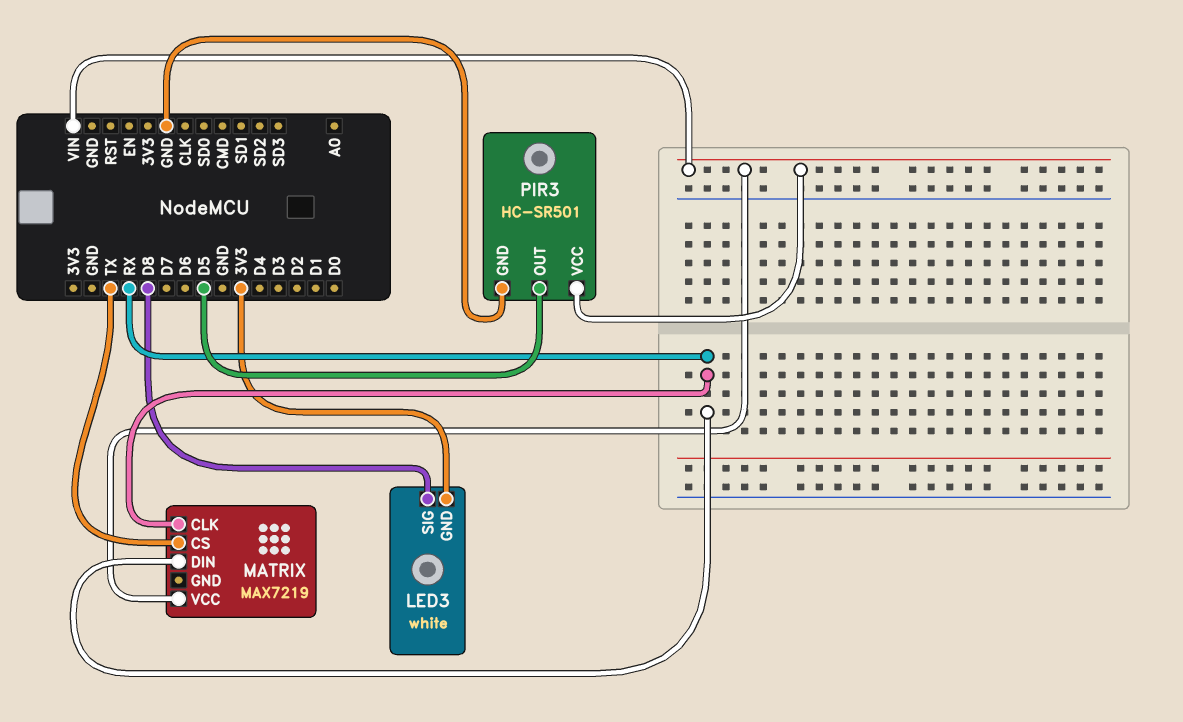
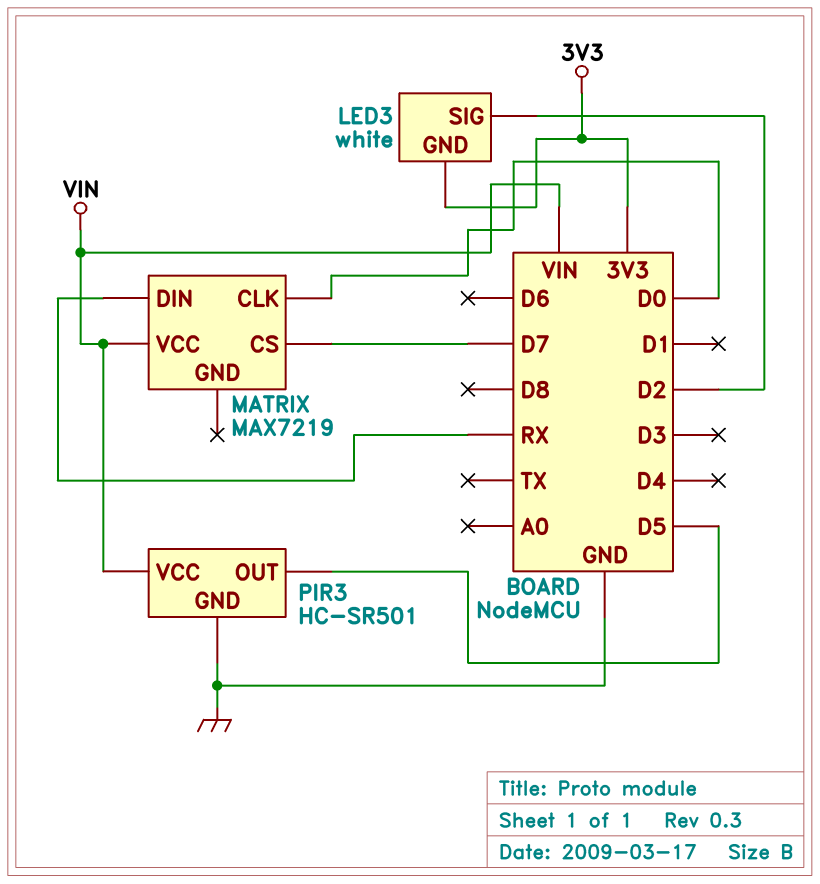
LED3 pin SIG: D8 -> D2
MATRIX pin CLK: RX -> D0
MATRIX pin CS: TX -> D7

